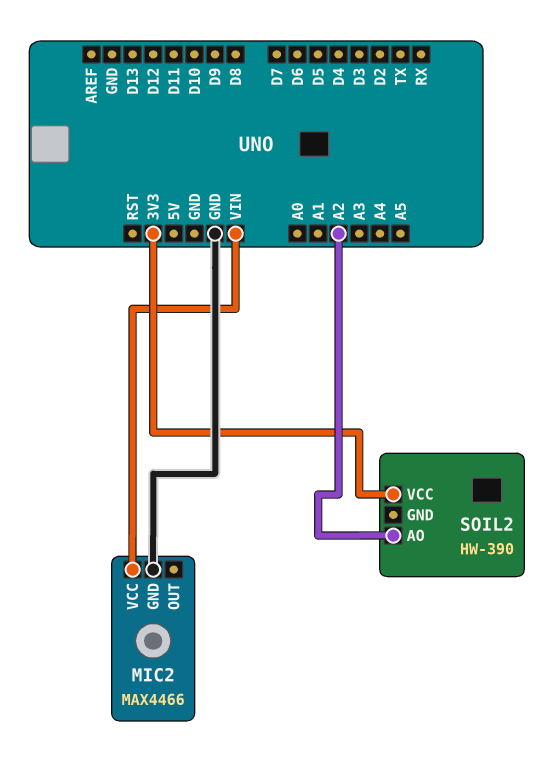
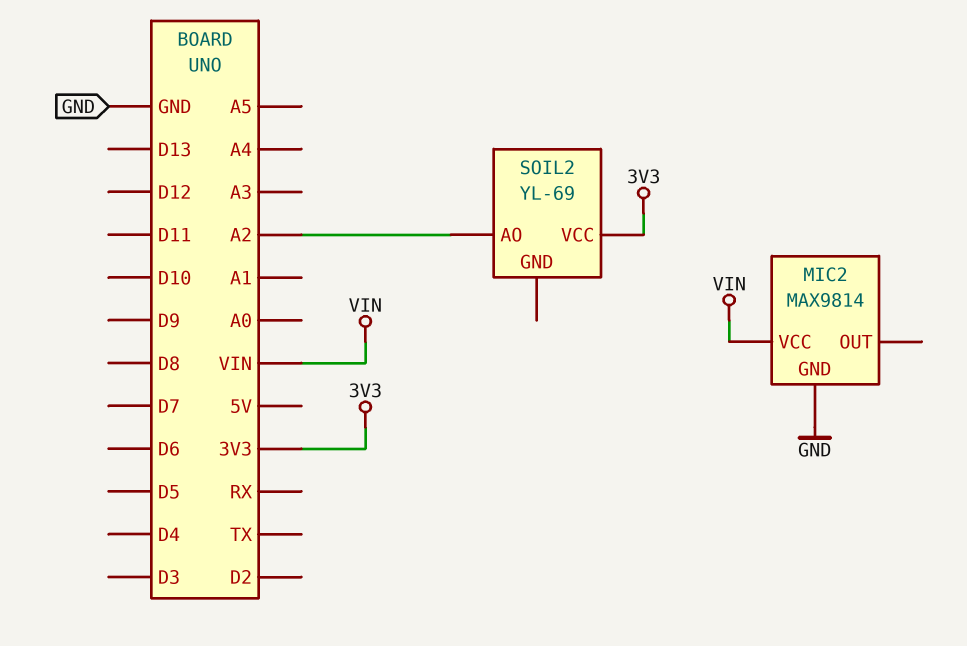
MIC2: MAX4466 -> MAX9814
SOIL2: HW-390 -> YL-69

